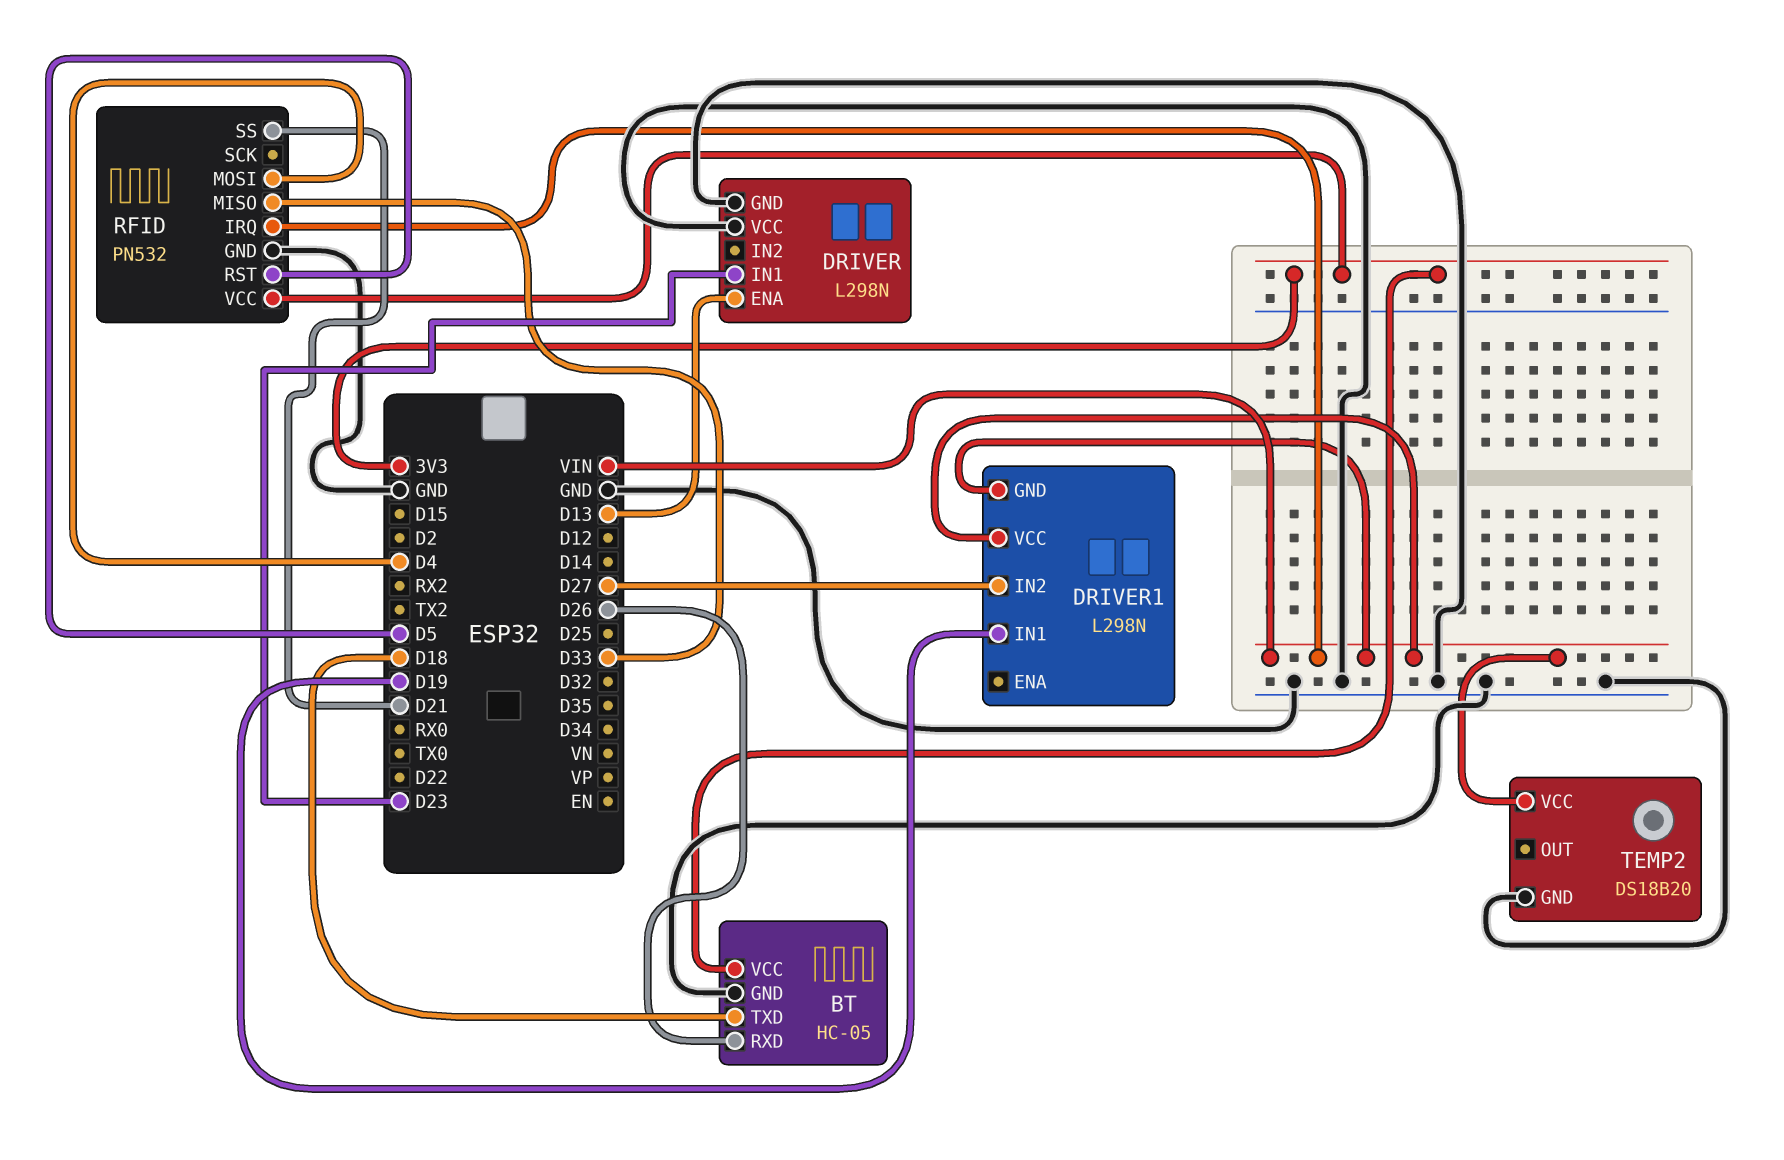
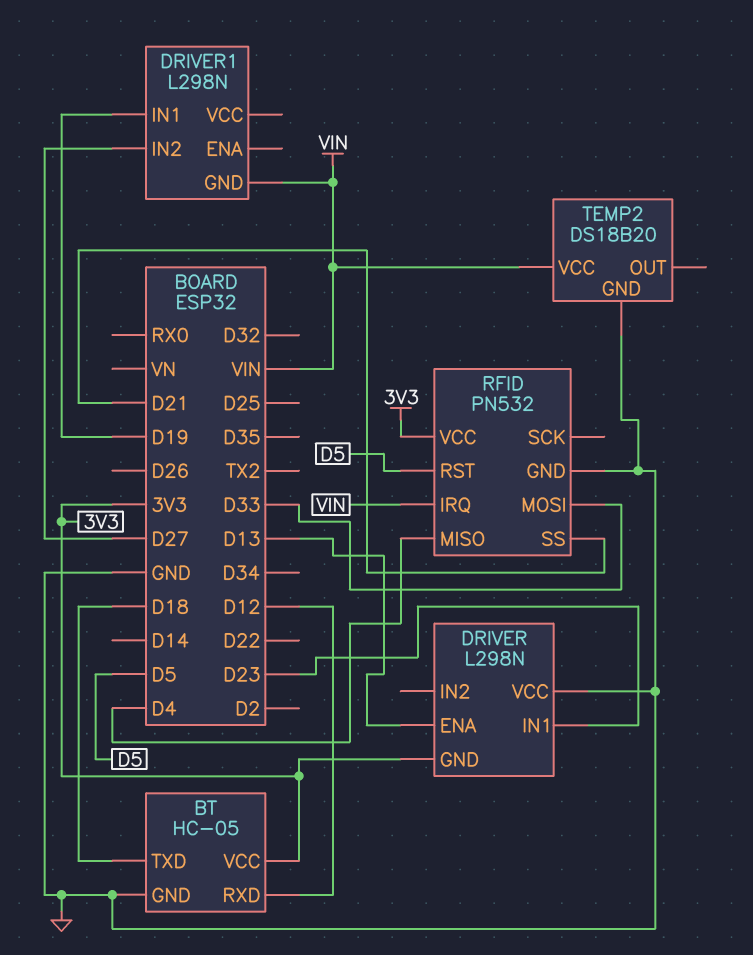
BT pin RXD: D26 -> D12
DRIVER pin GND: GND -> 3V3
DRIVER1 pin VCC: VIN -> none
RFID pin MISO: D33 -> D4
RFID pin MOSI: D4 -> D33

